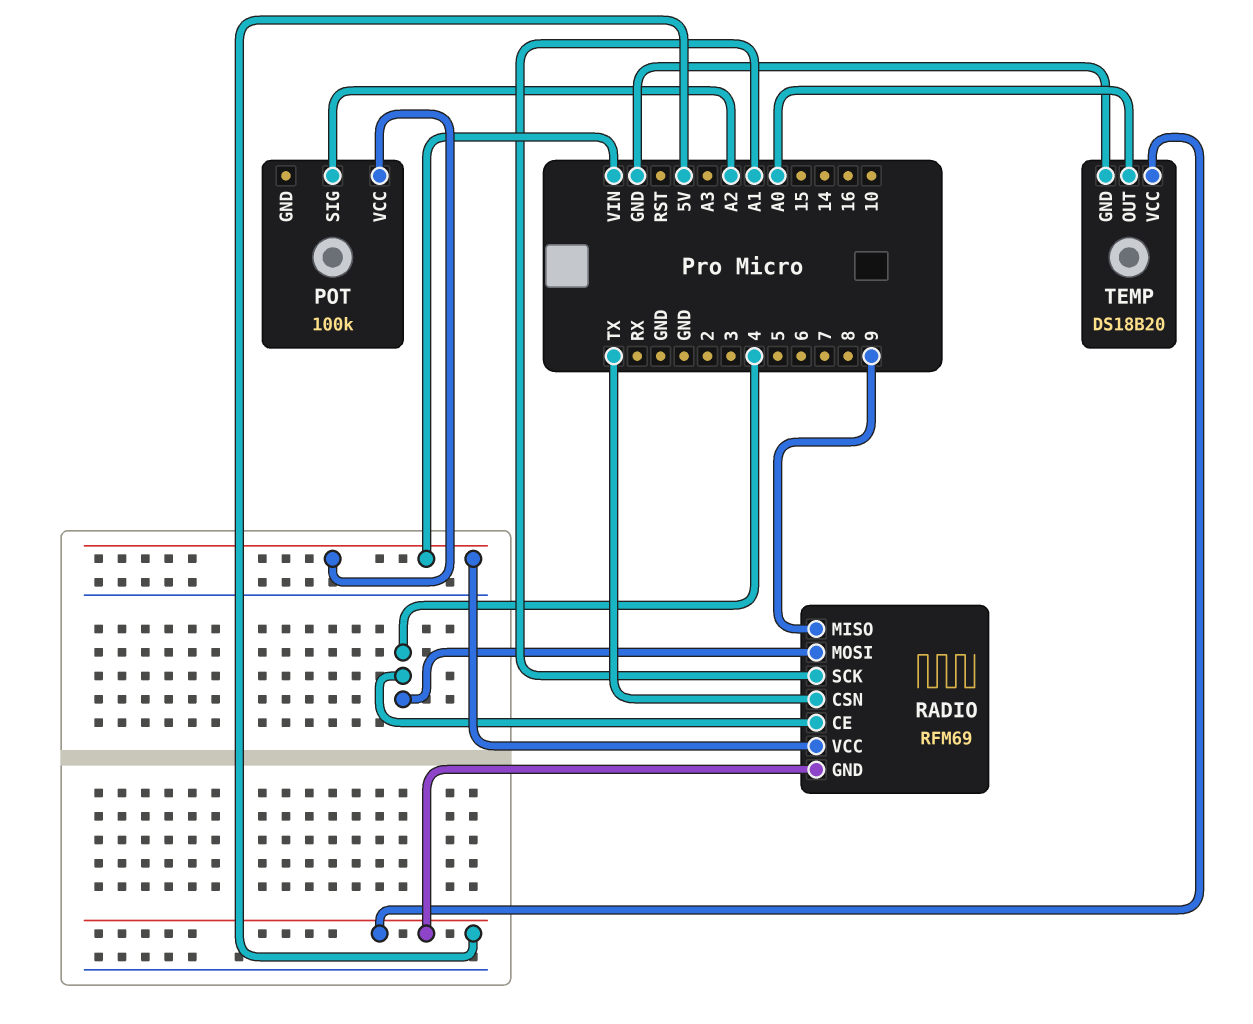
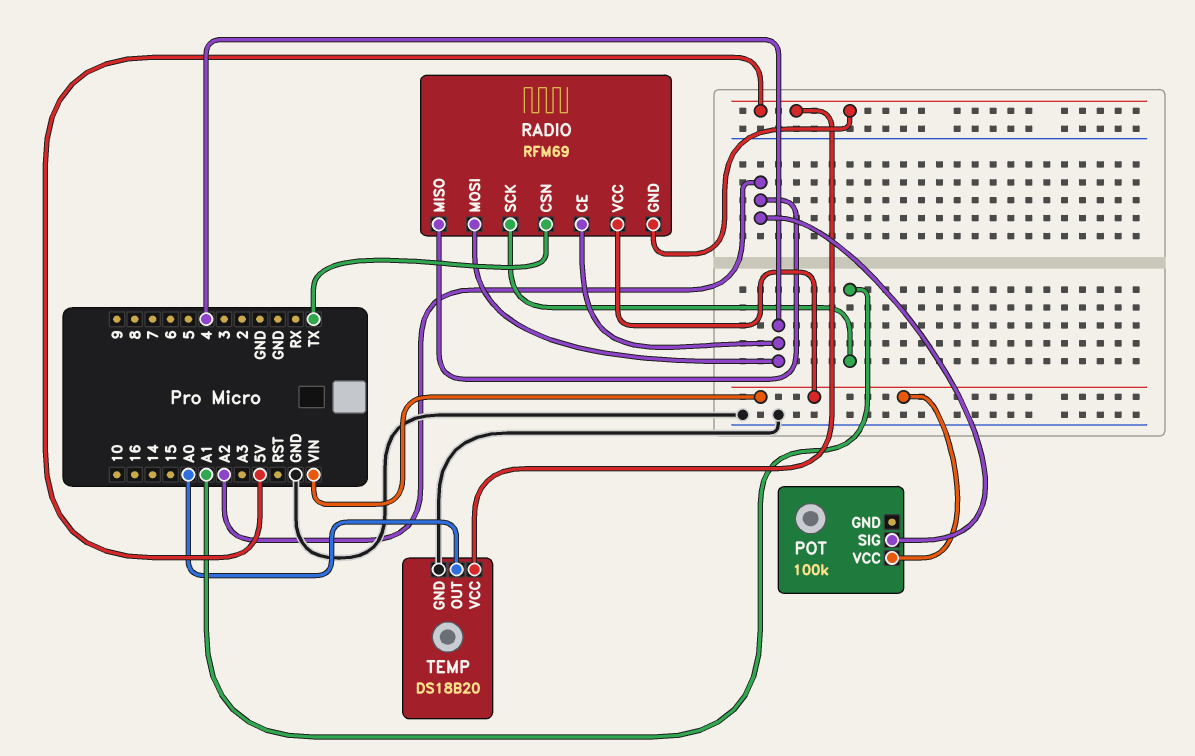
RADIO pin MISO: 9 -> A2

